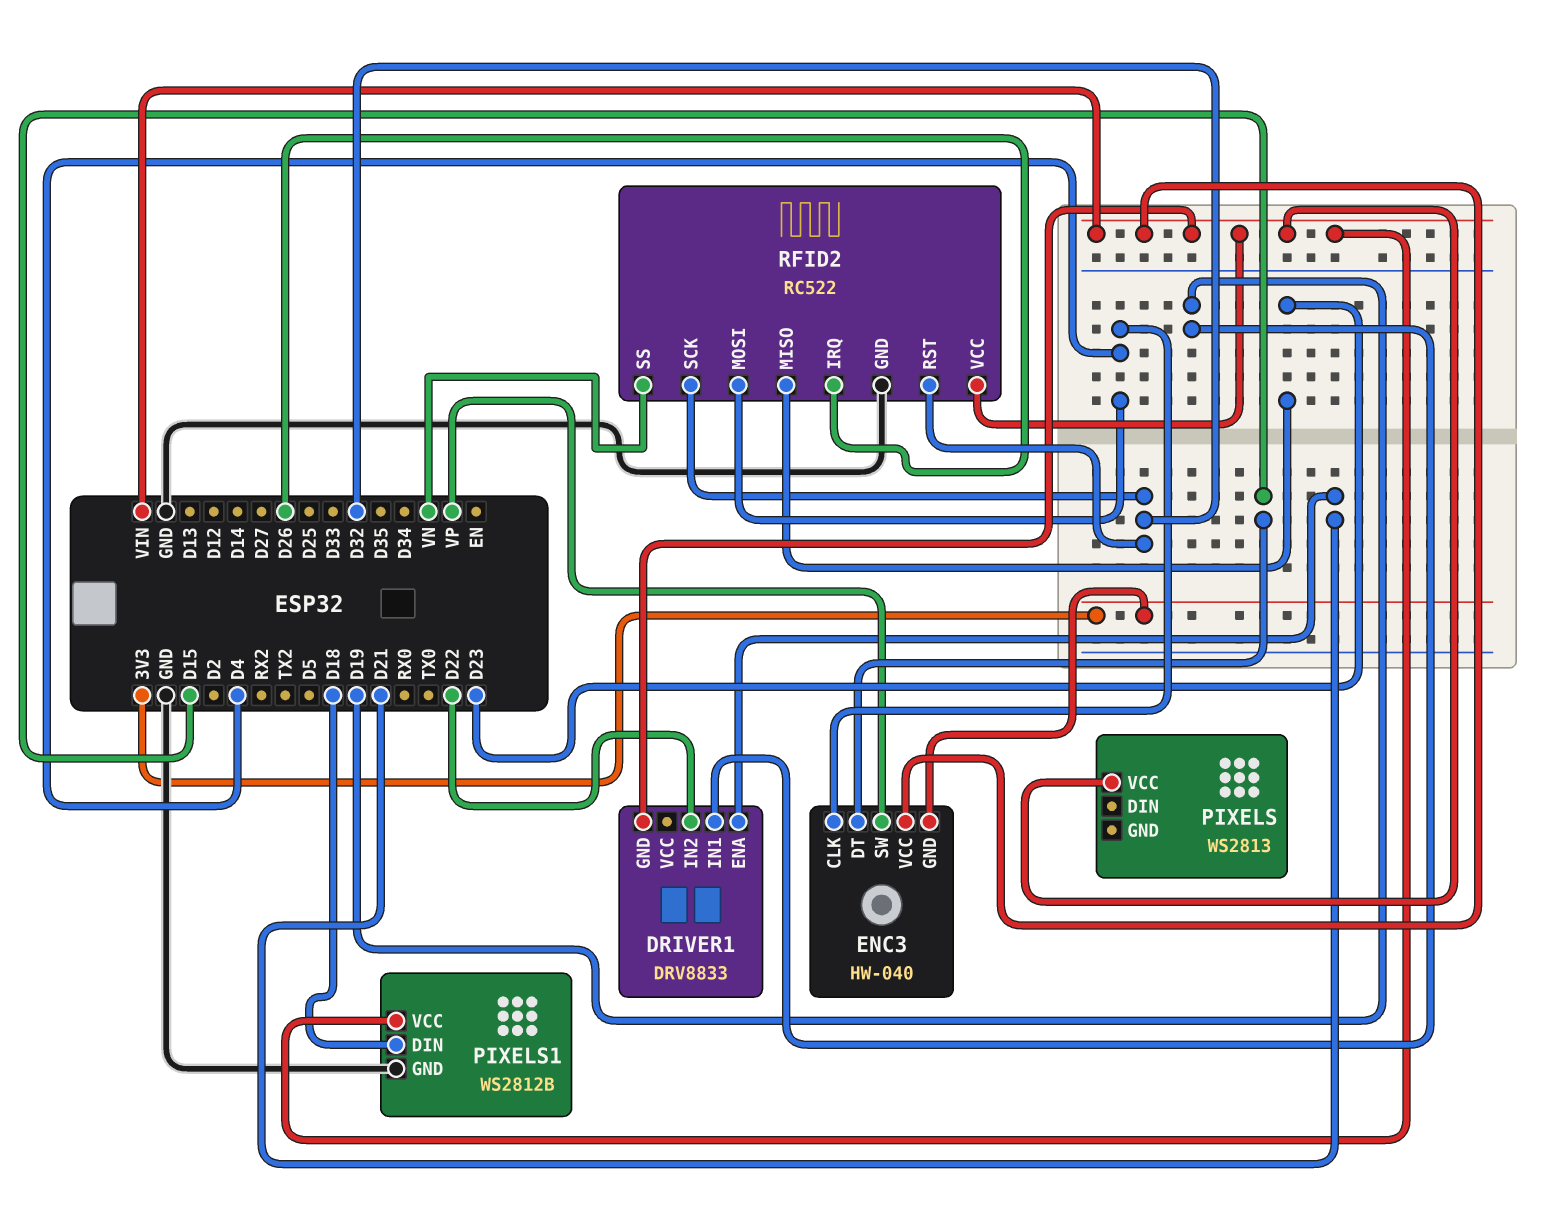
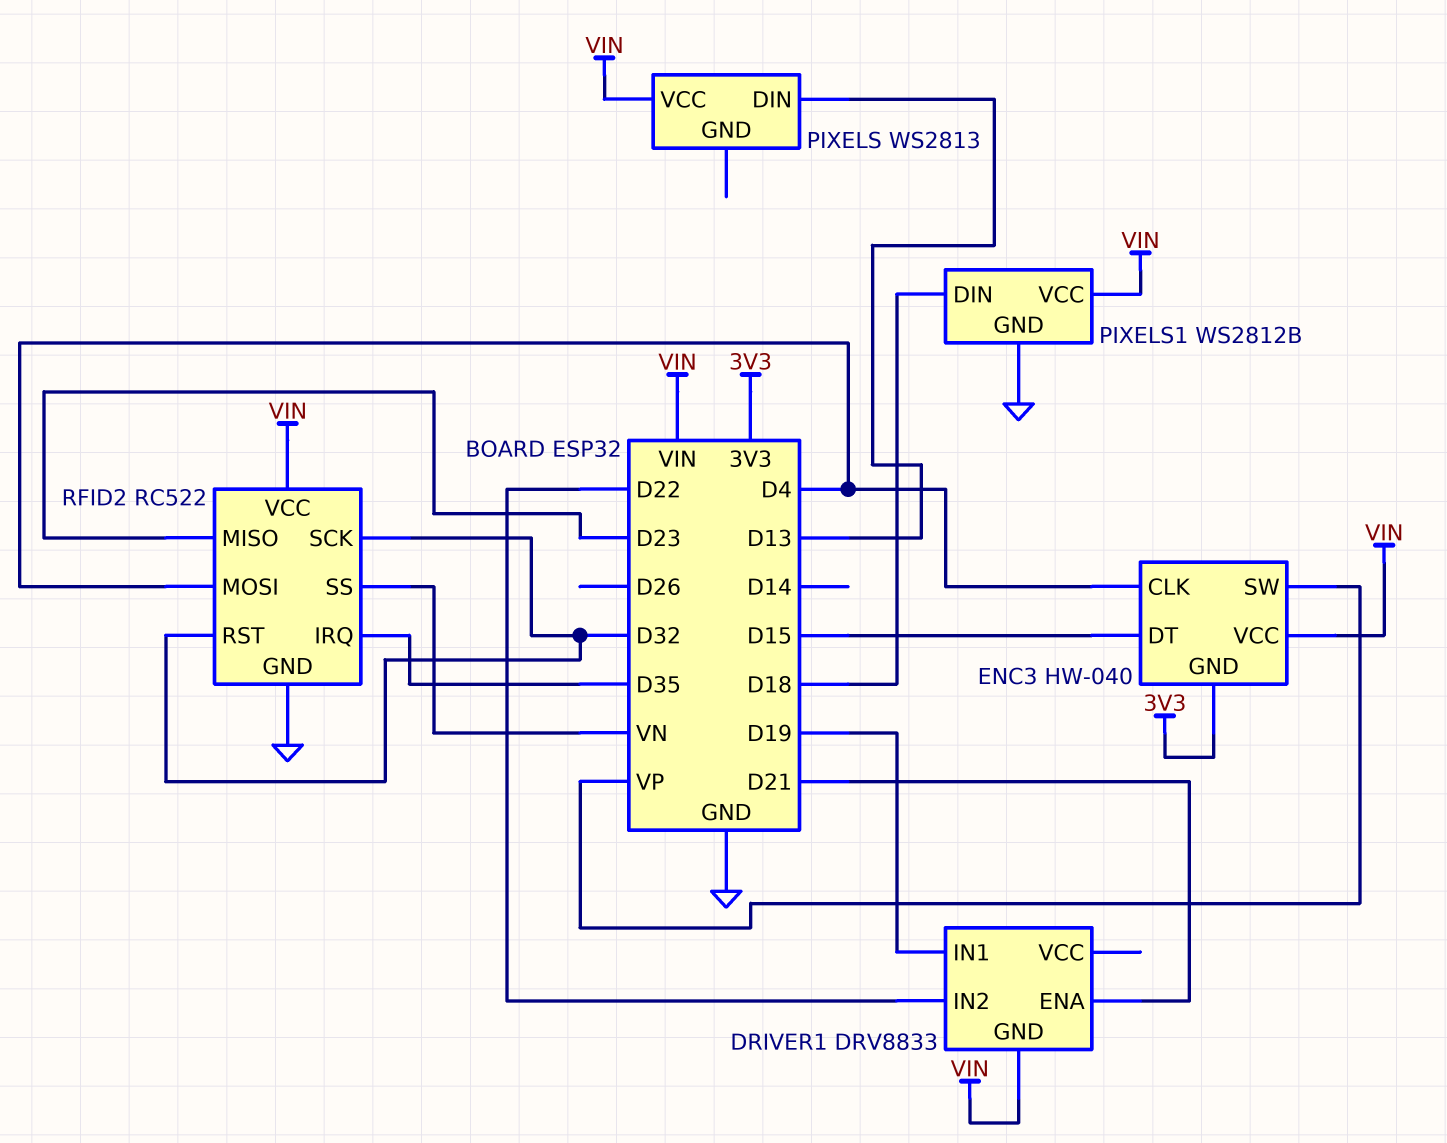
PIXELS pin DIN: none -> D13
RFID2 pin IRQ: D26 -> D35

